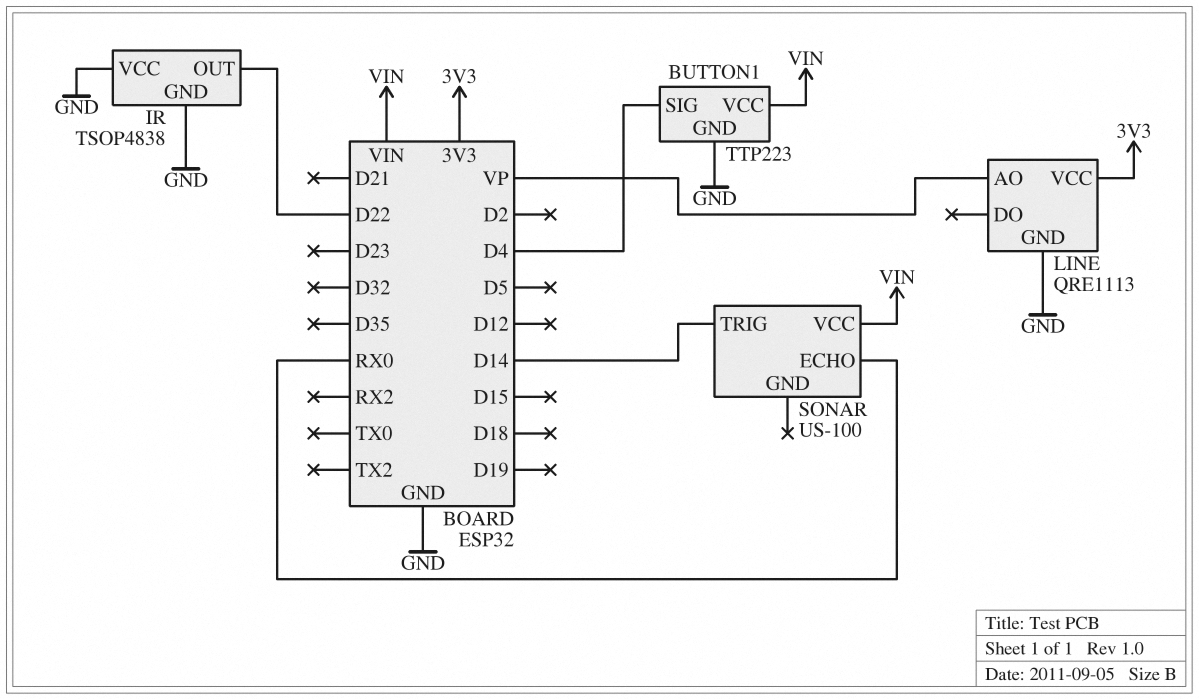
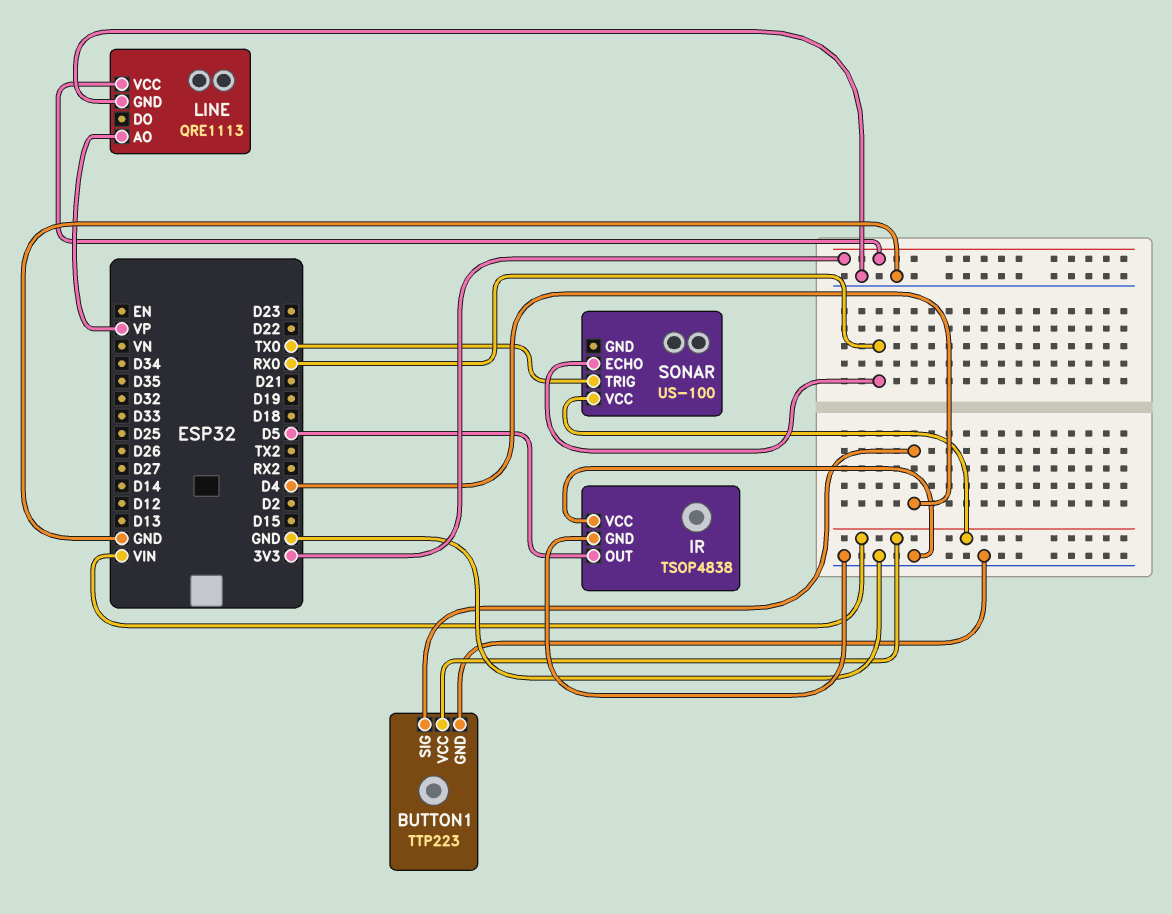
IR pin OUT: D22 -> D5
SONAR pin TRIG: D14 -> TX0

